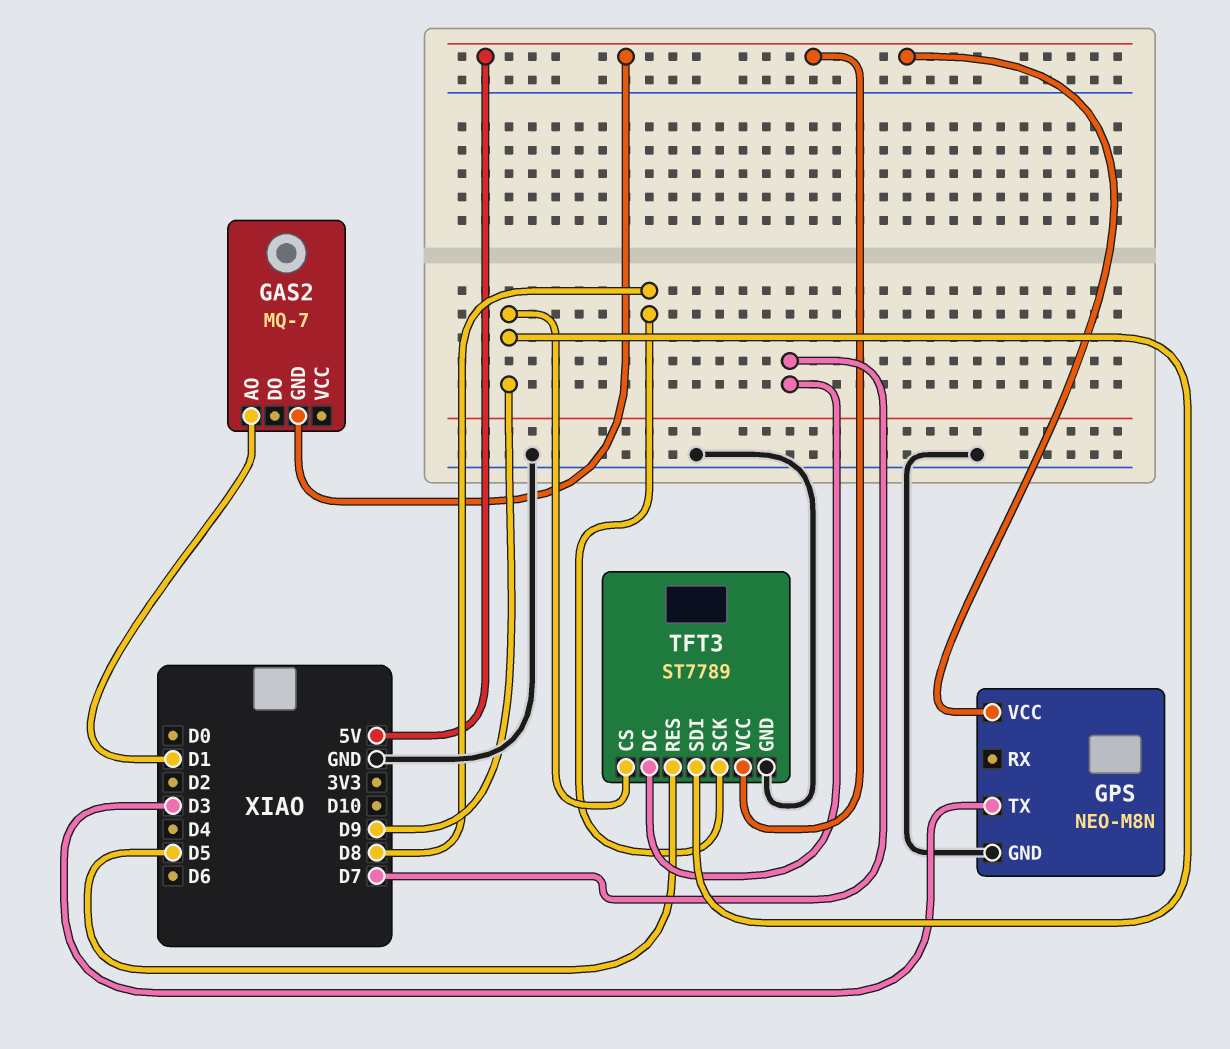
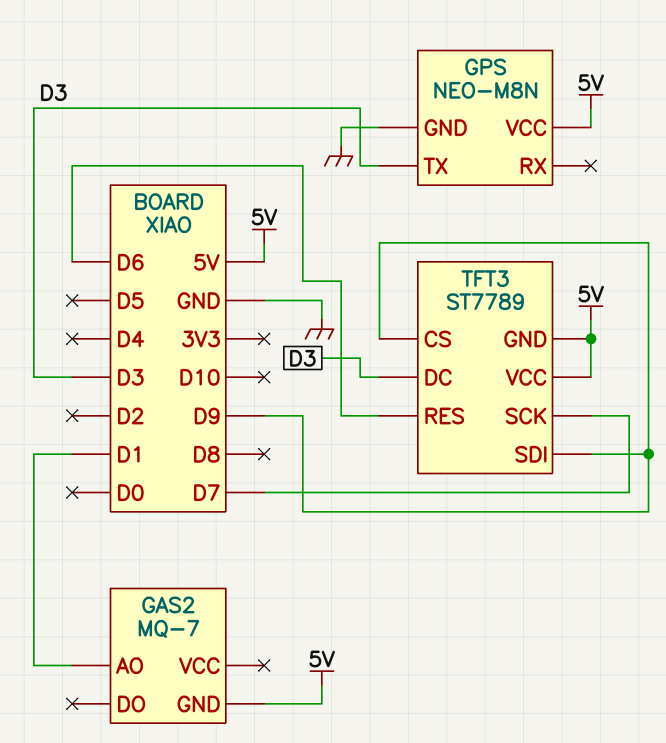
TFT3 pin DC: D7 -> D3
TFT3 pin GND: GND -> 5V
TFT3 pin RES: D5 -> D6
TFT3 pin SCK: D8 -> D7

